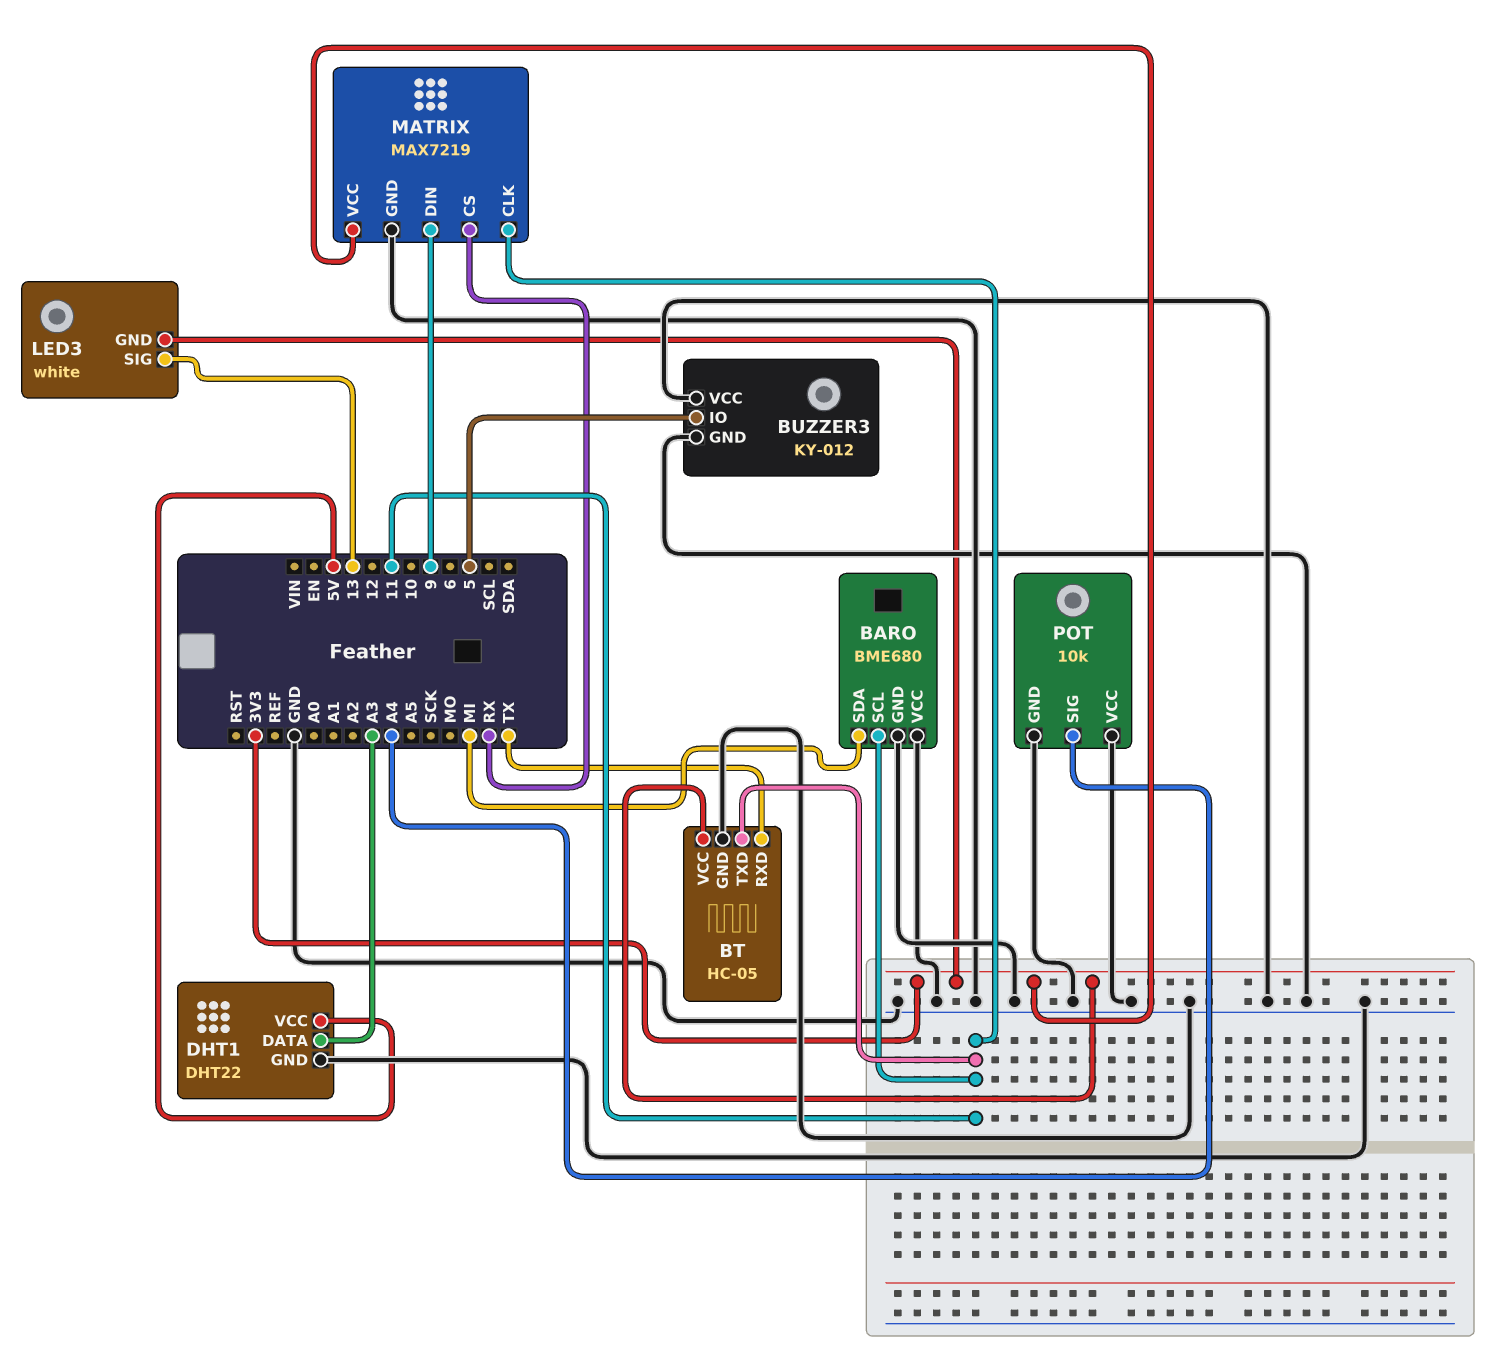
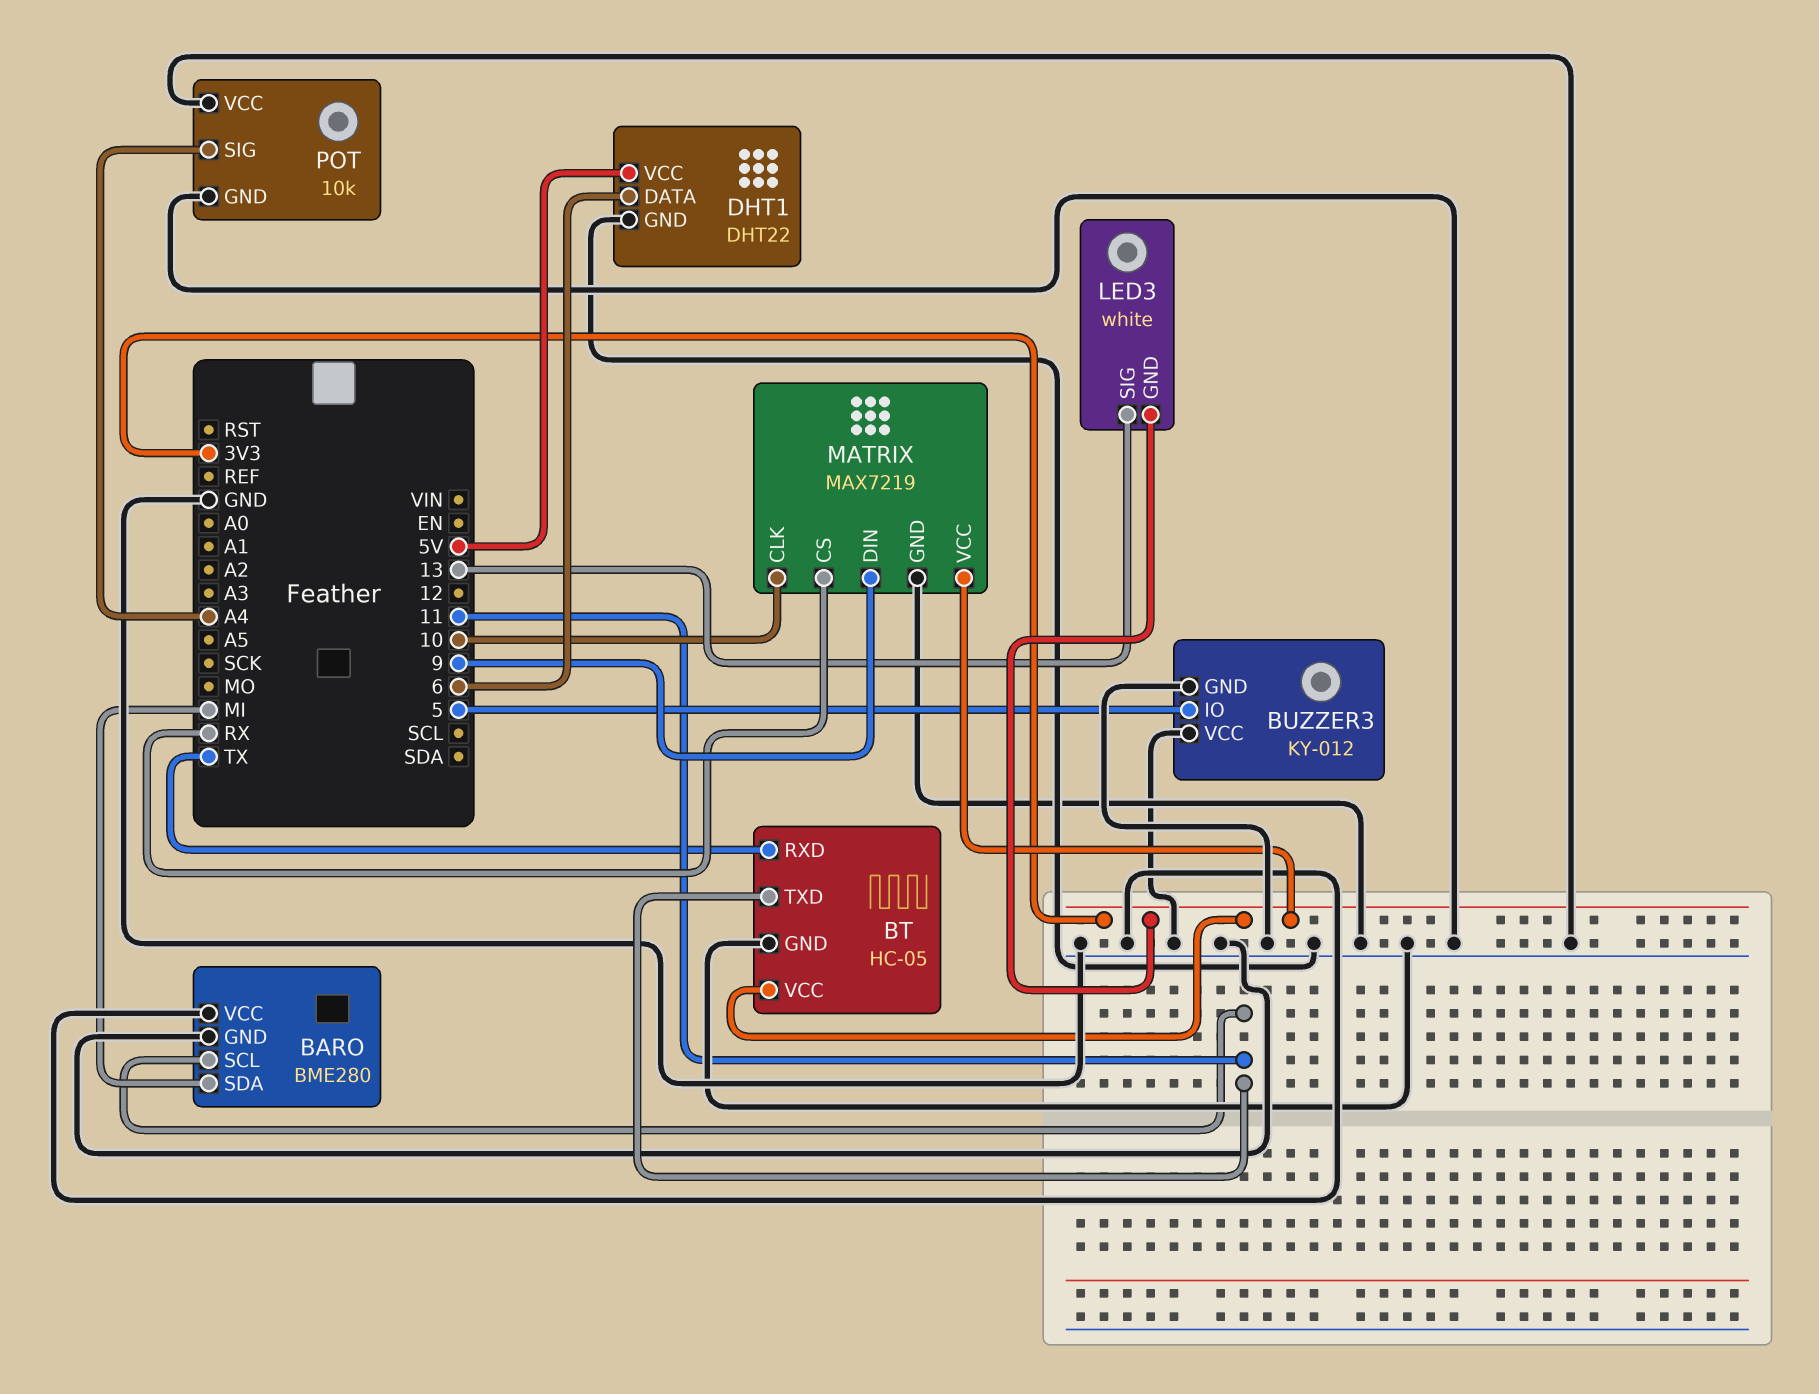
BARO: BME680 -> BME280
DHT1 pin DATA: A3 -> 6
MATRIX pin CLK: 11 -> 10

